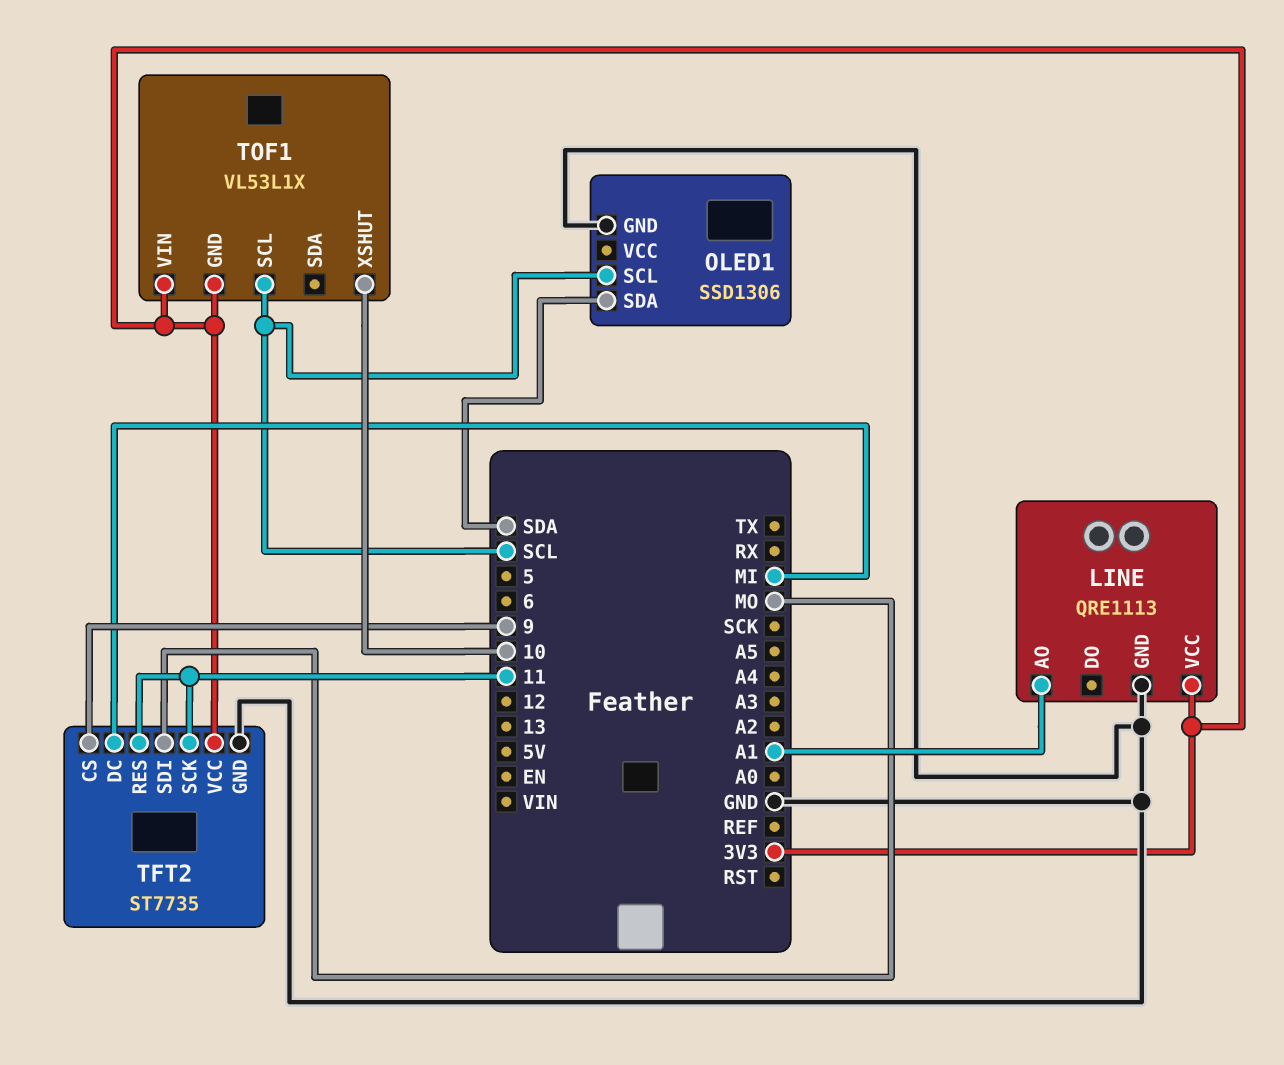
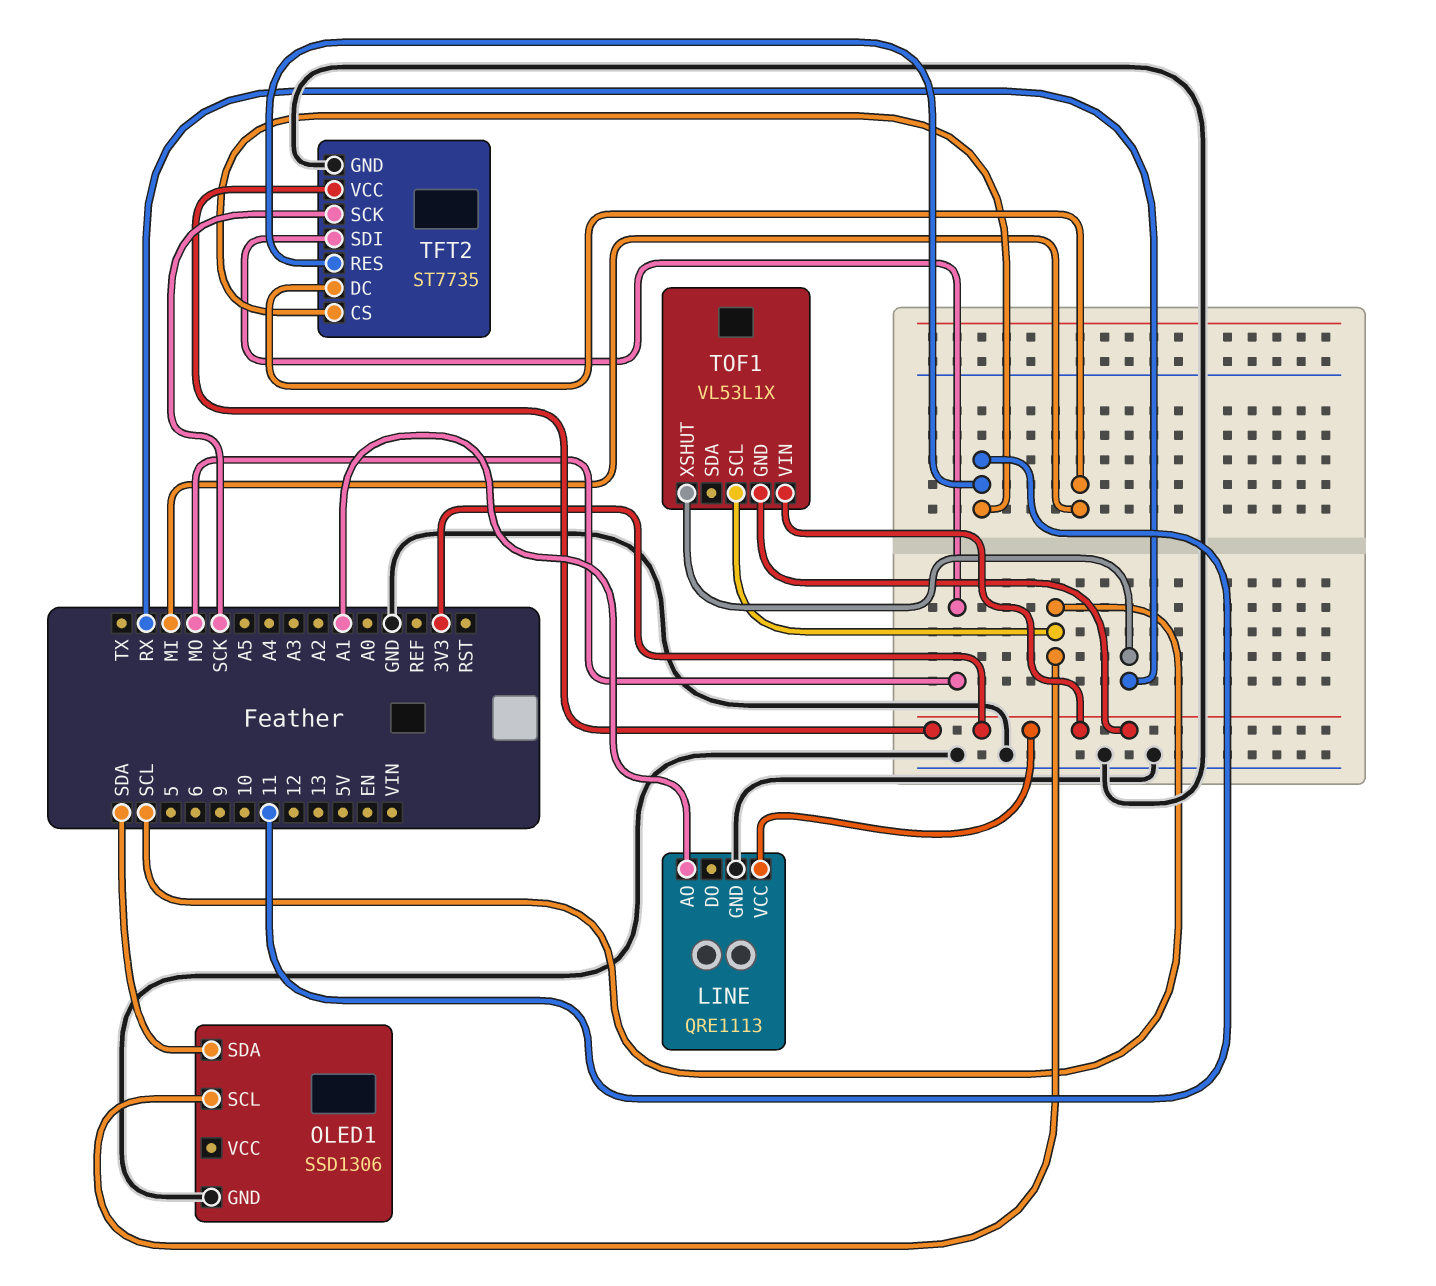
TFT2 pin CS: 9 -> 11
TFT2 pin SCK: 11 -> SCK
TOF1 pin XSHUT: 10 -> RX

